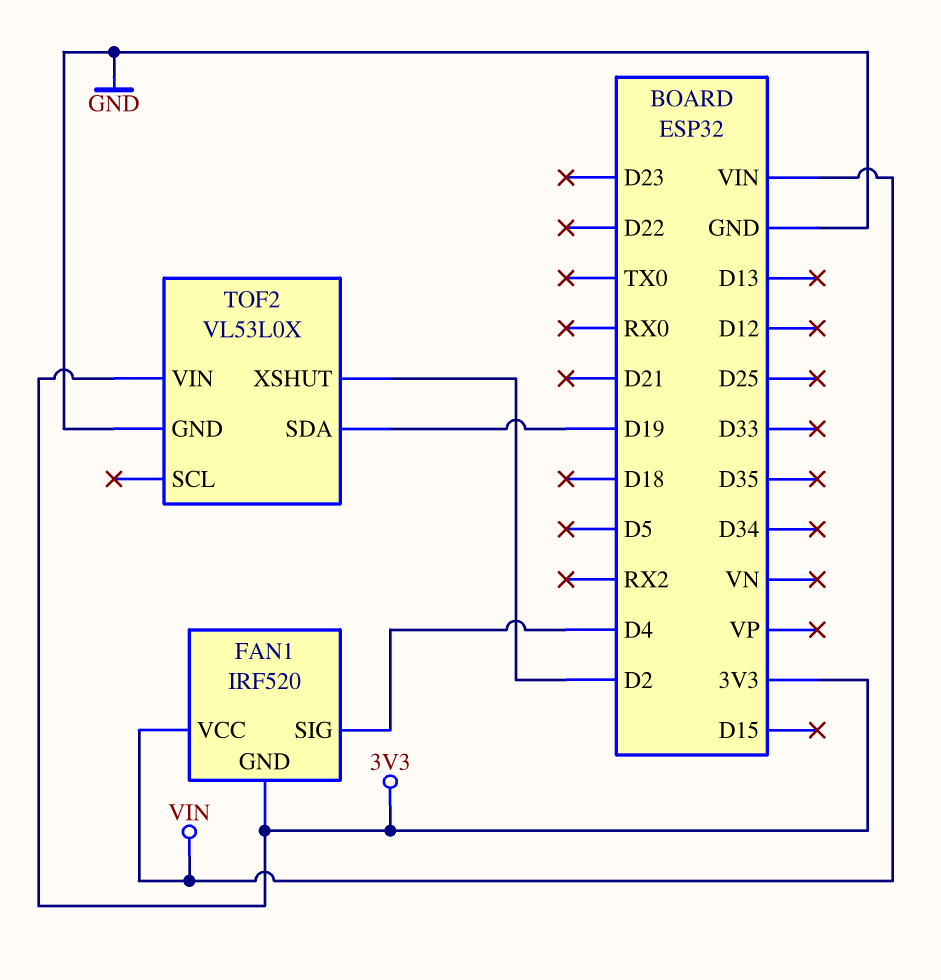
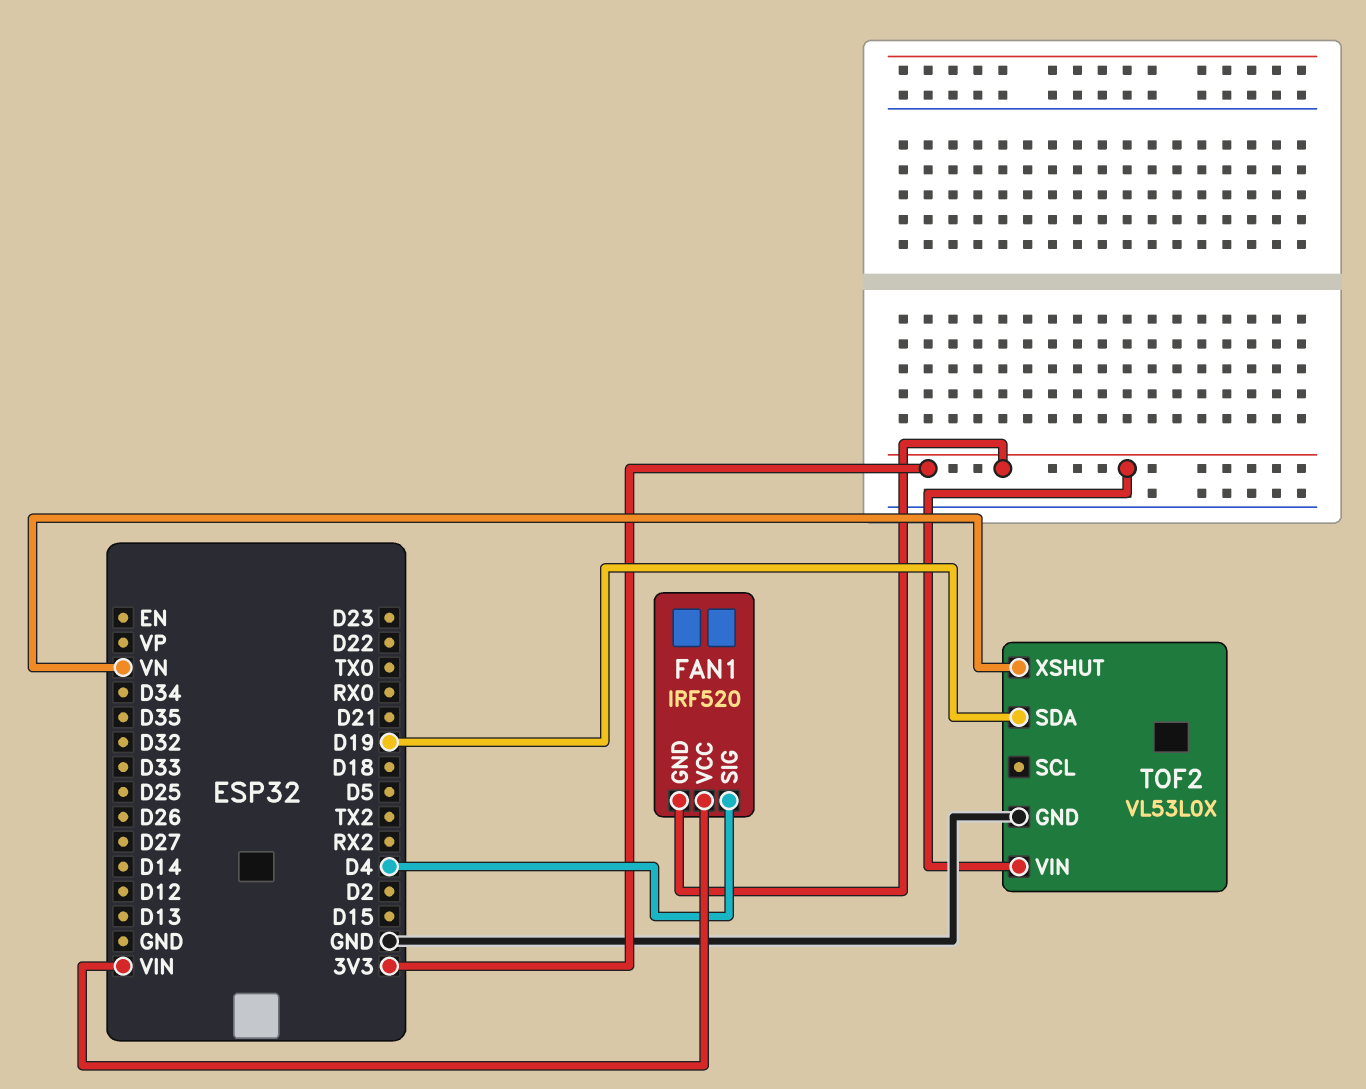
TOF2 pin XSHUT: D2 -> VN

